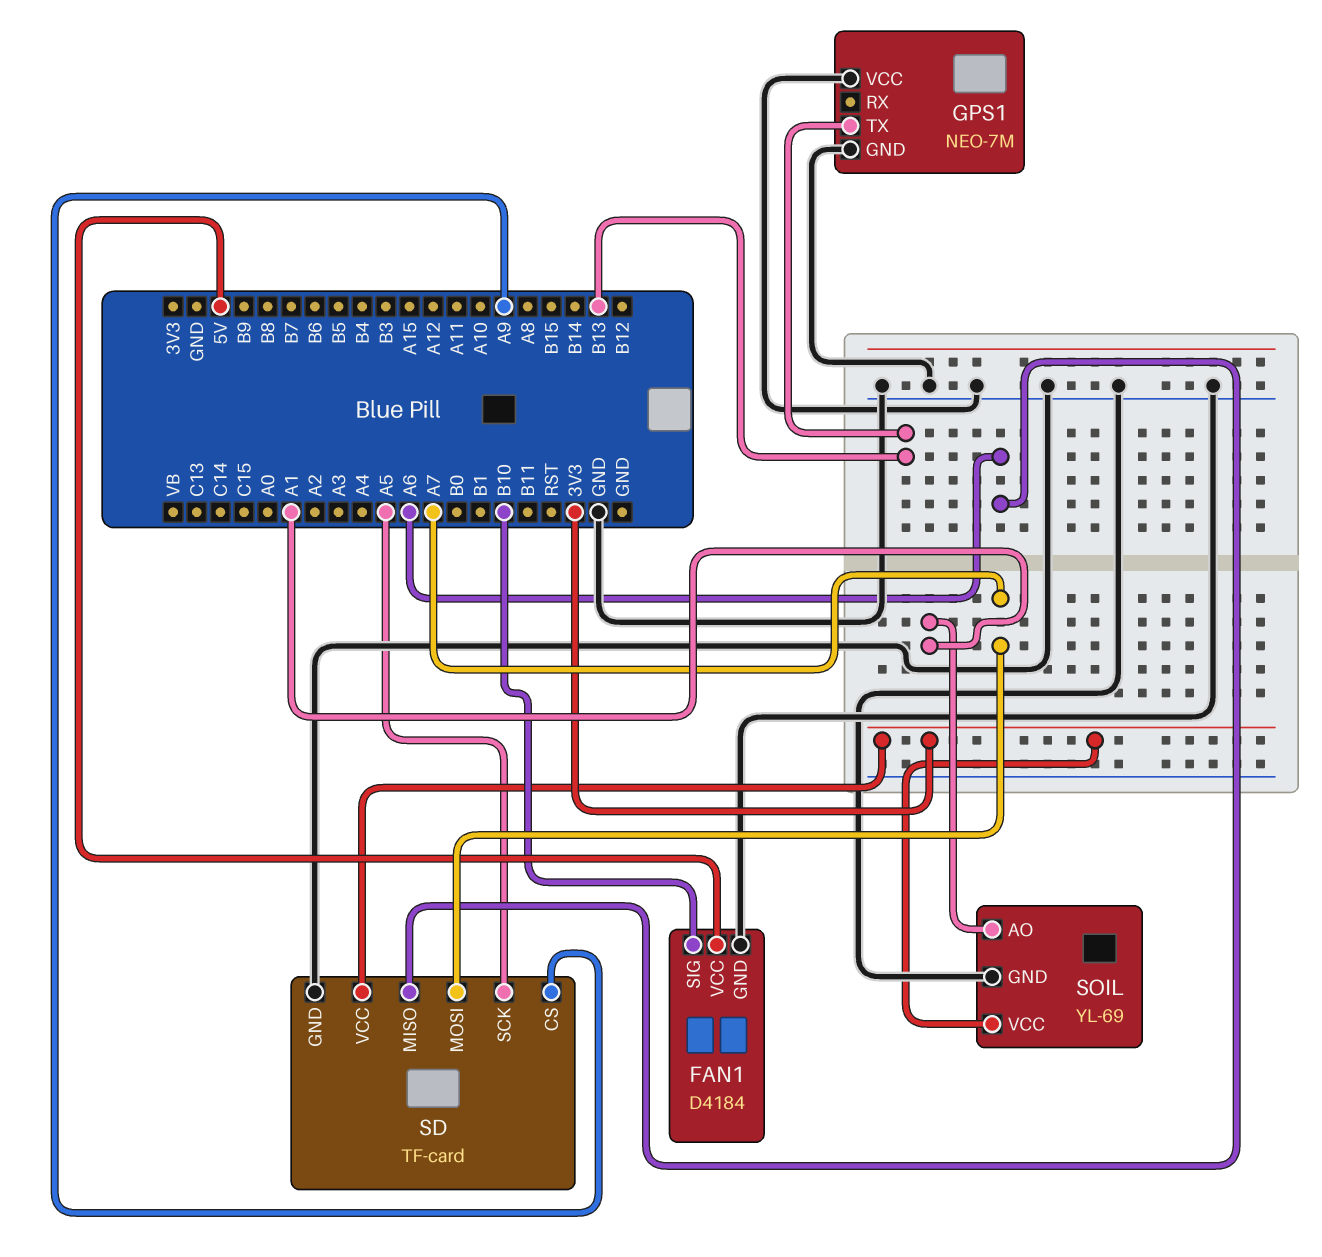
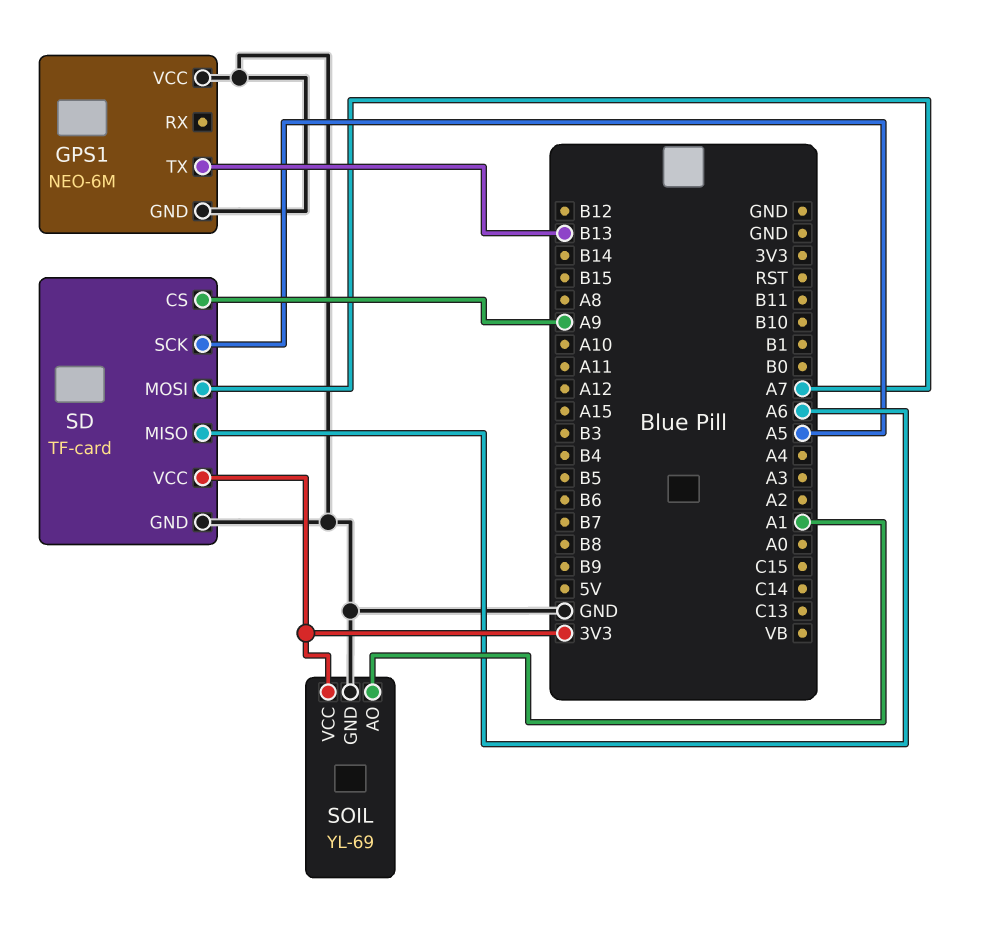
FAN1: D4184 -> none
FAN1 pin GND: GND -> none
FAN1 pin SIG: B10 -> none
FAN1 pin VCC: 5V -> none
GPS1: NEO-7M -> NEO-6M

